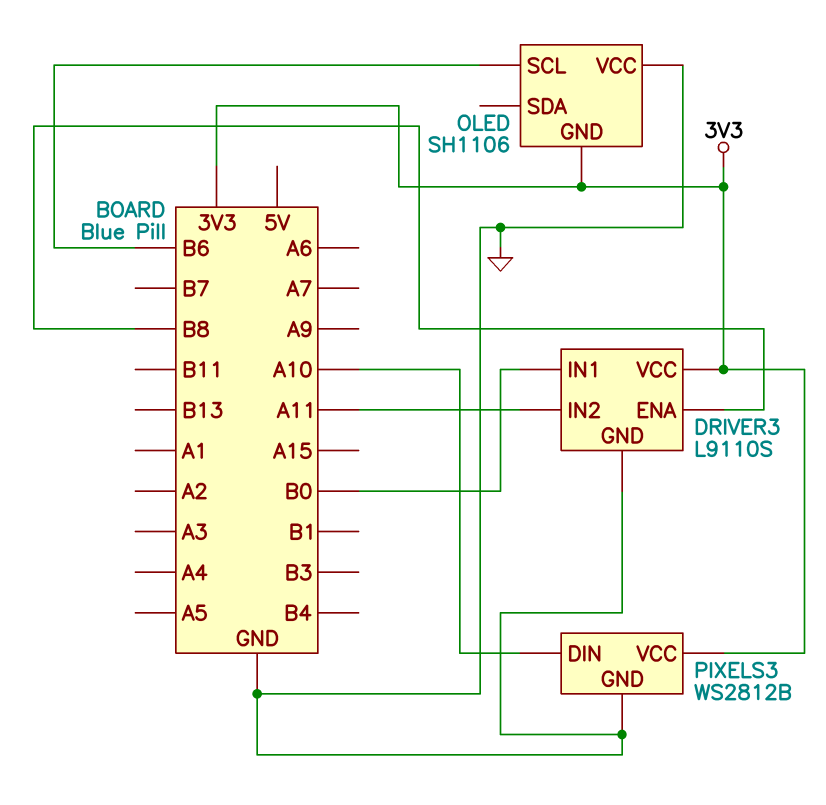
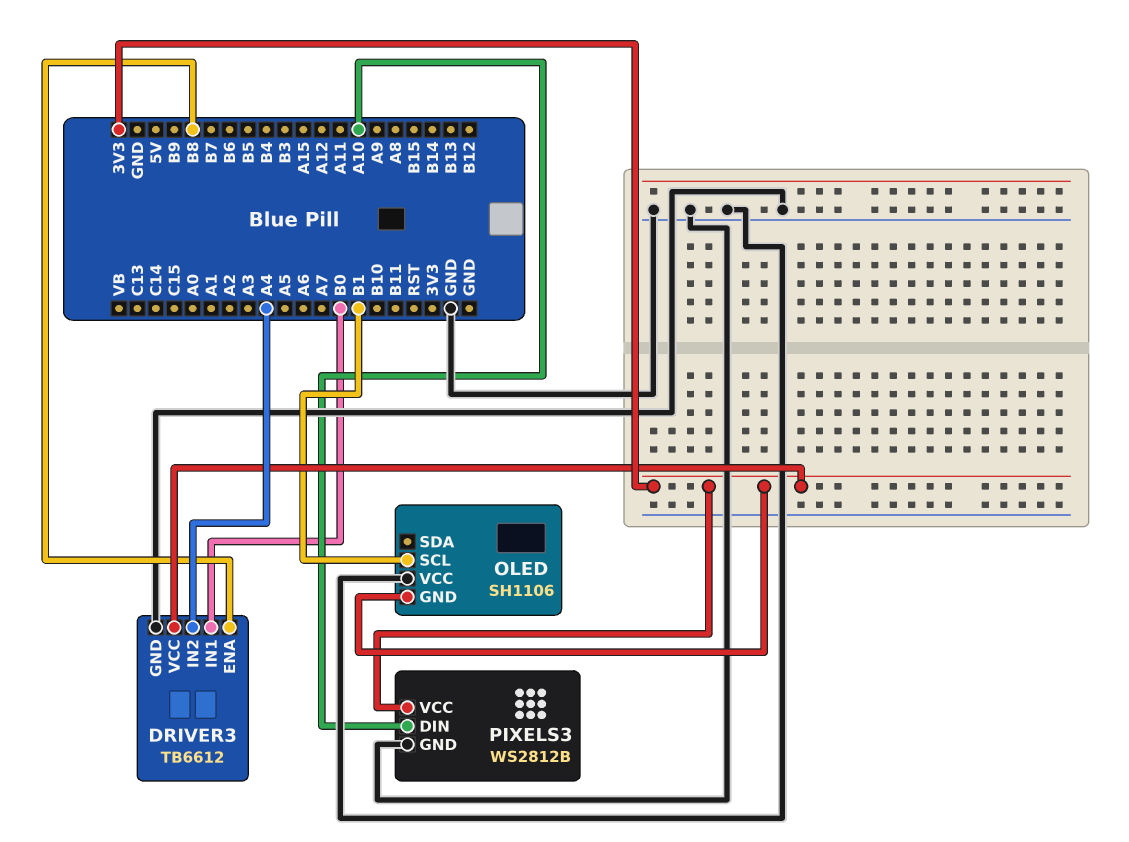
DRIVER3: L9110S -> TB6612
DRIVER3 pin IN2: A11 -> A4
OLED pin SCL: B6 -> B1

